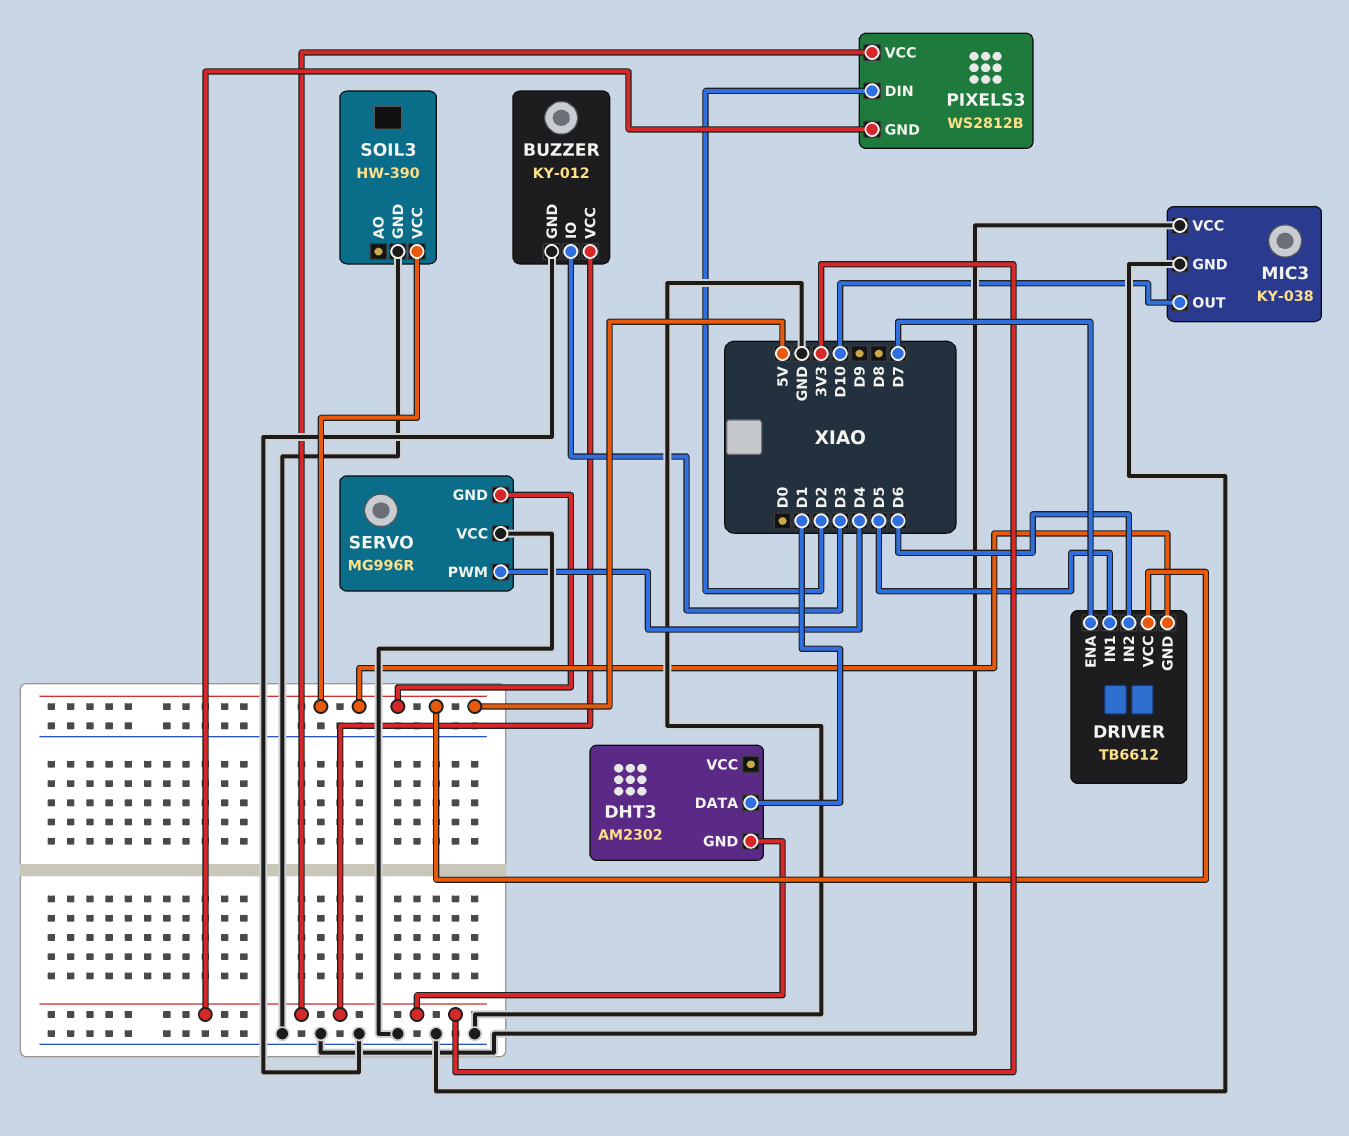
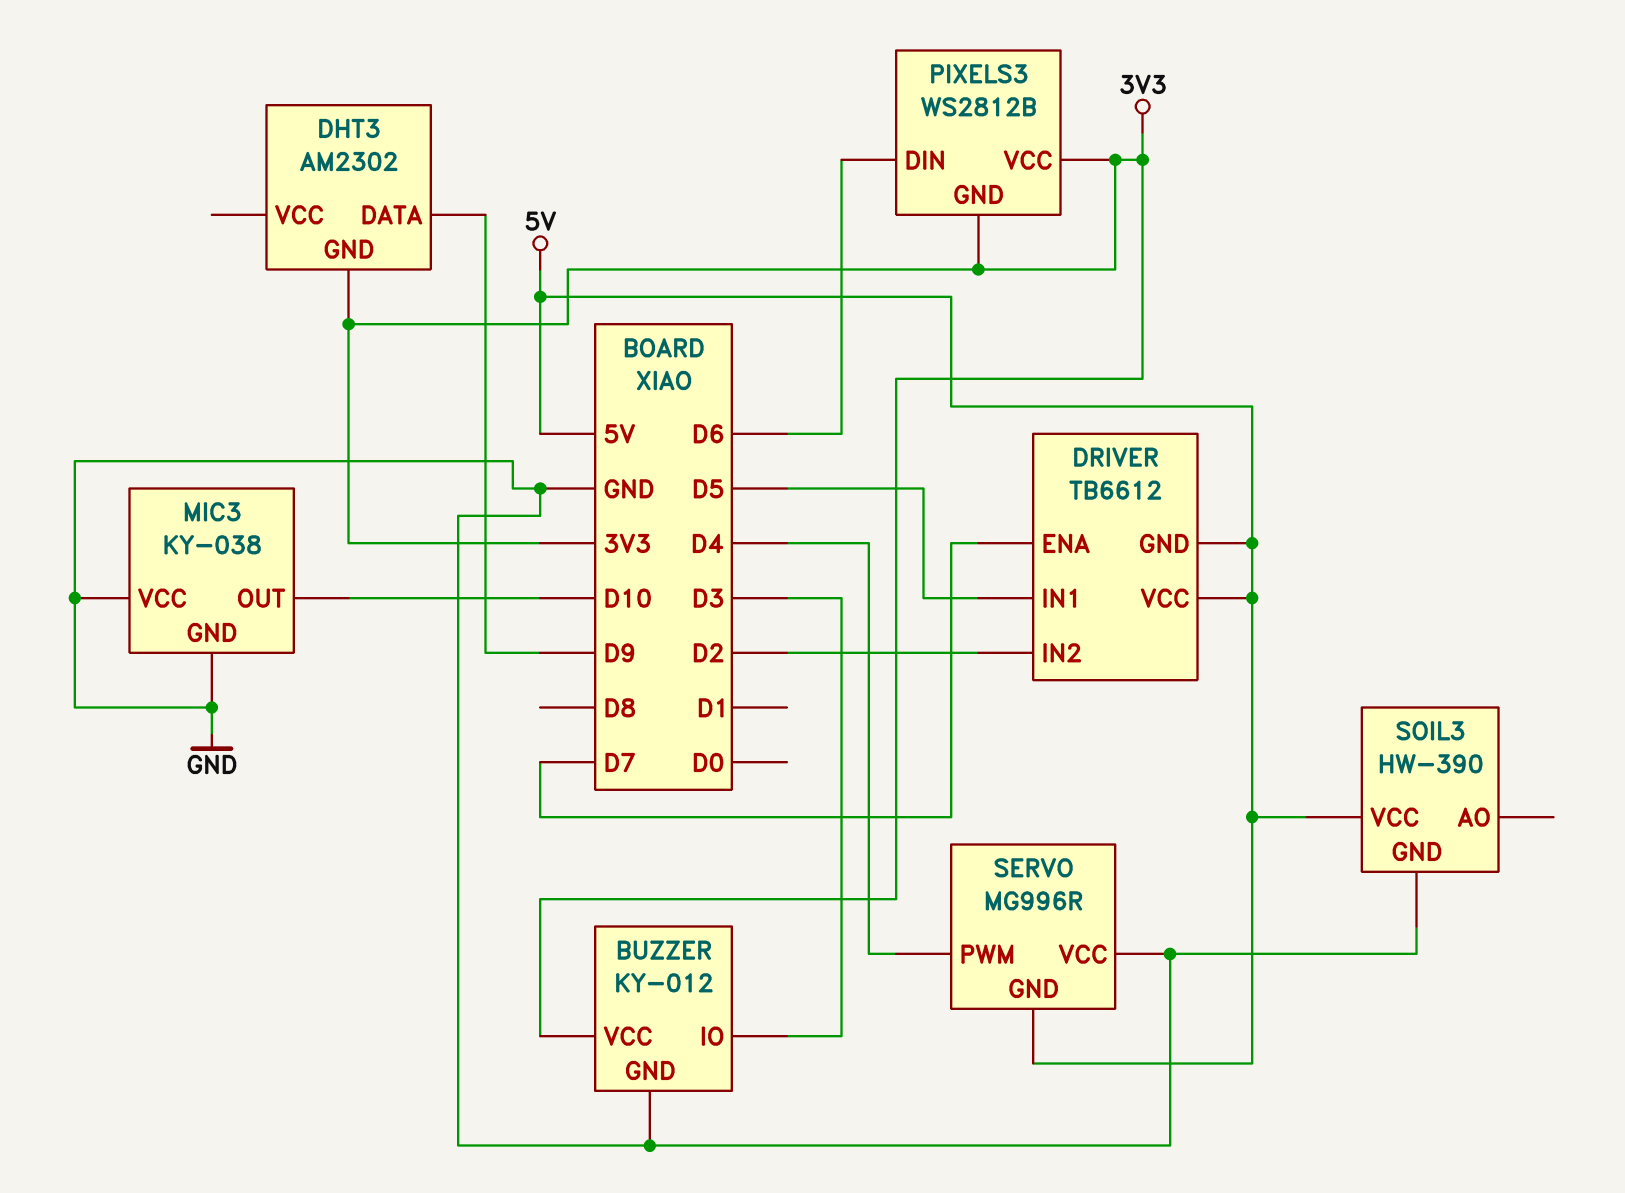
DHT3 pin DATA: D1 -> D9
DRIVER pin IN2: D6 -> D2
PIXELS3 pin DIN: D2 -> D6

